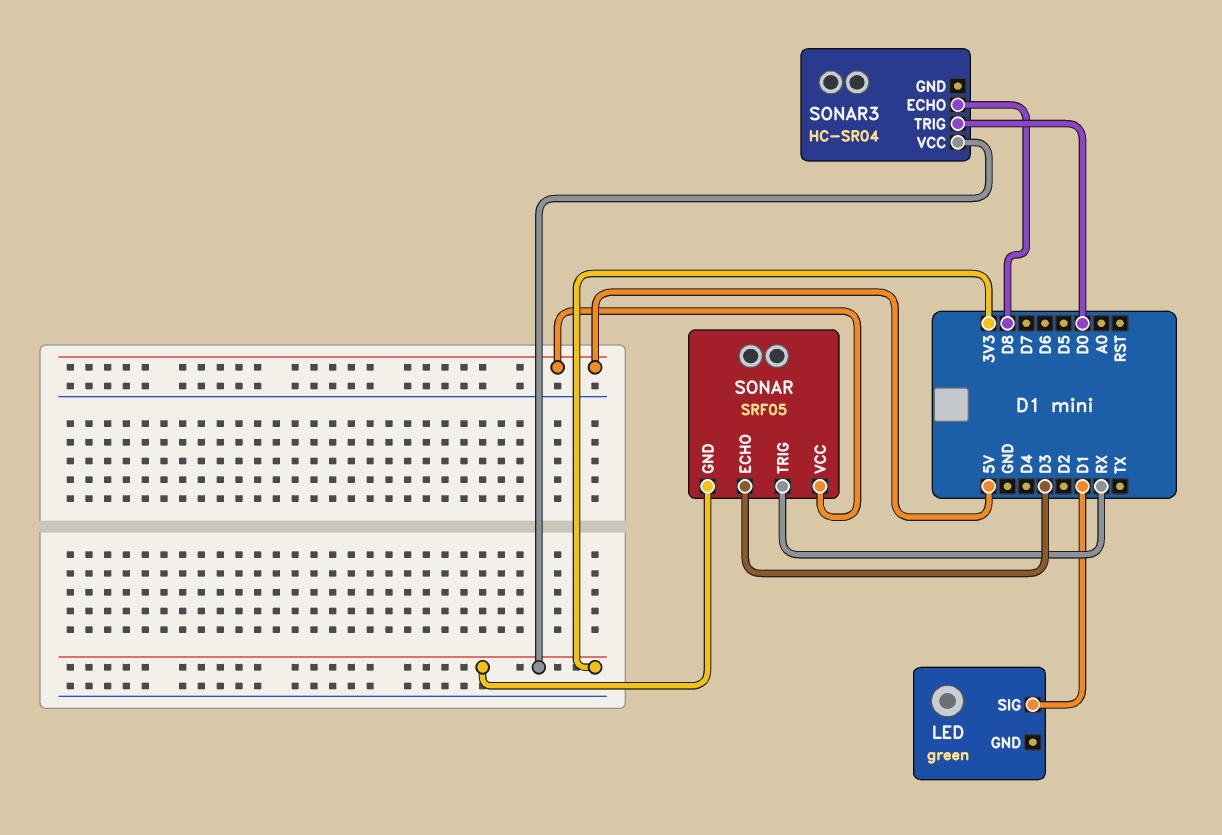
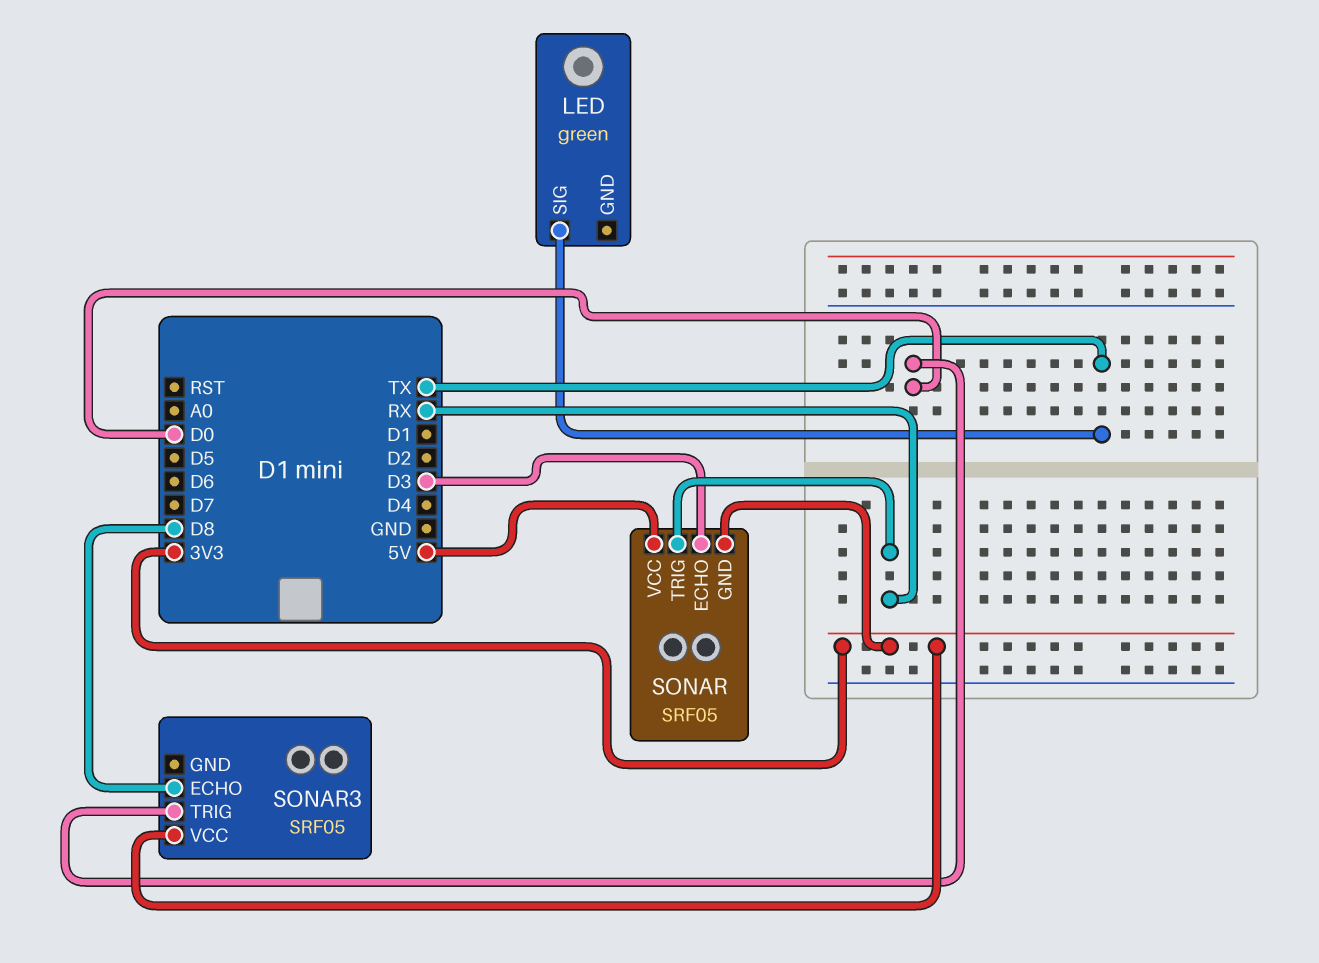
LED pin SIG: D1 -> TX
SONAR3: HC-SR04 -> SRF05

